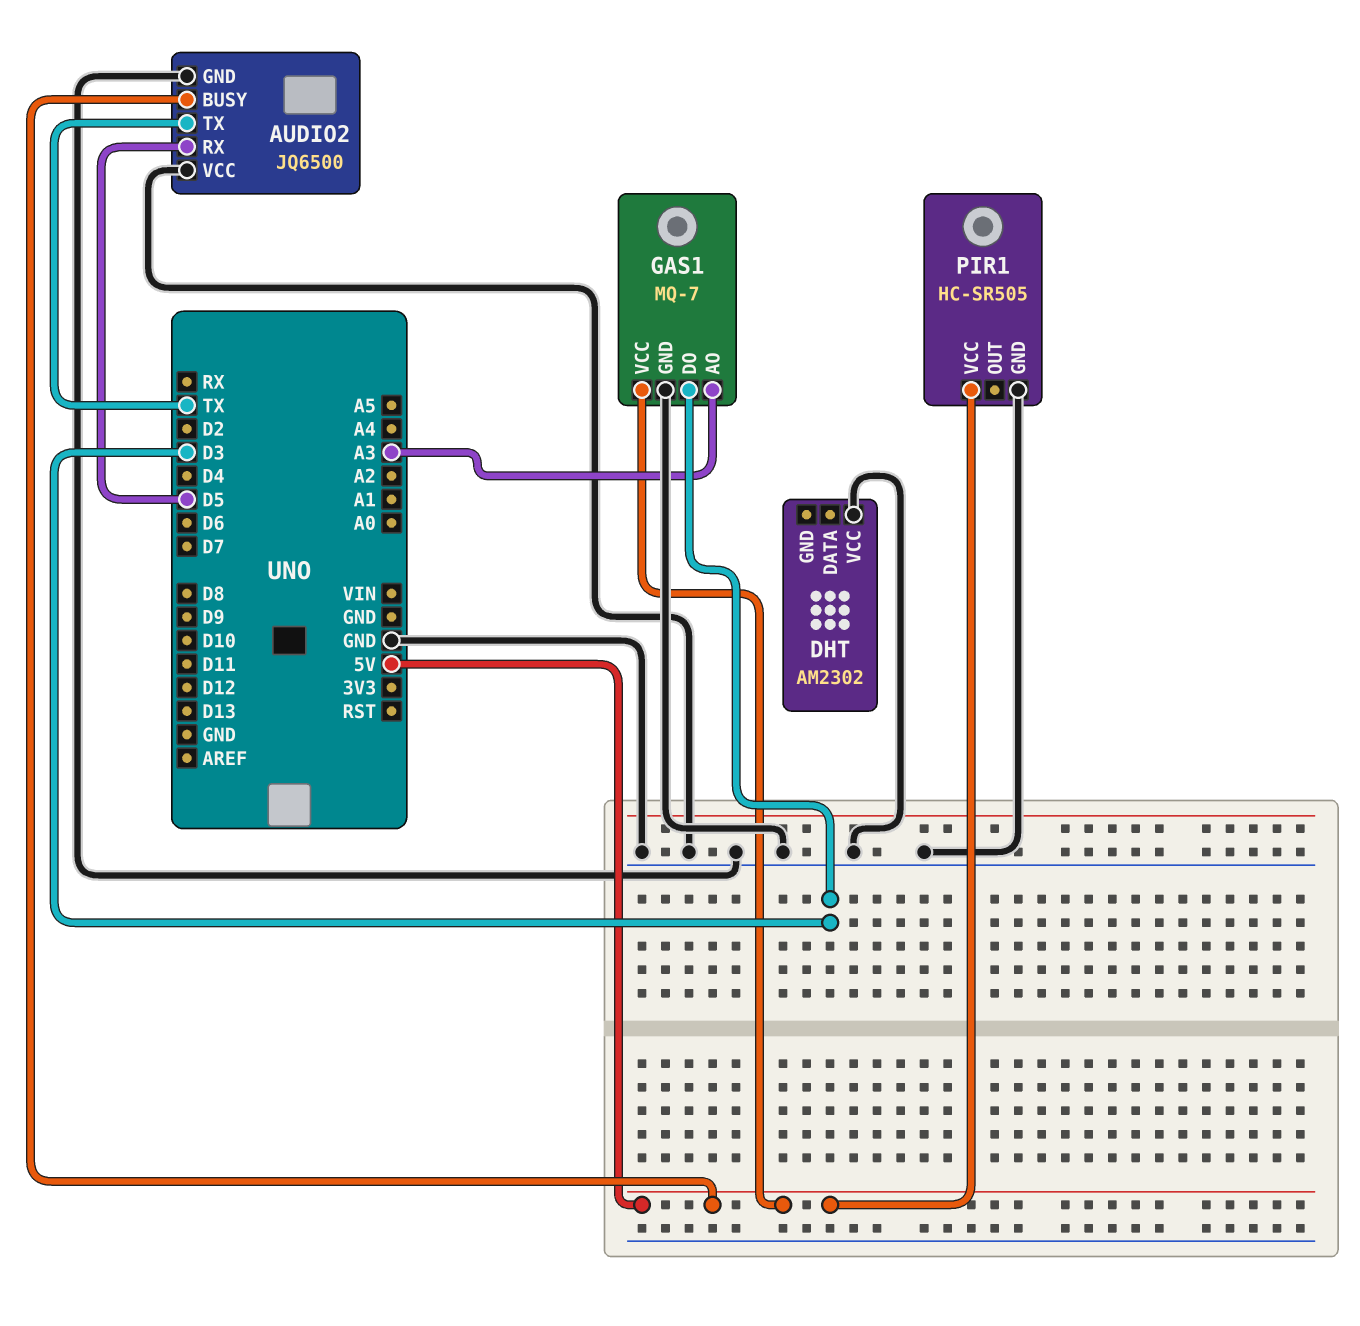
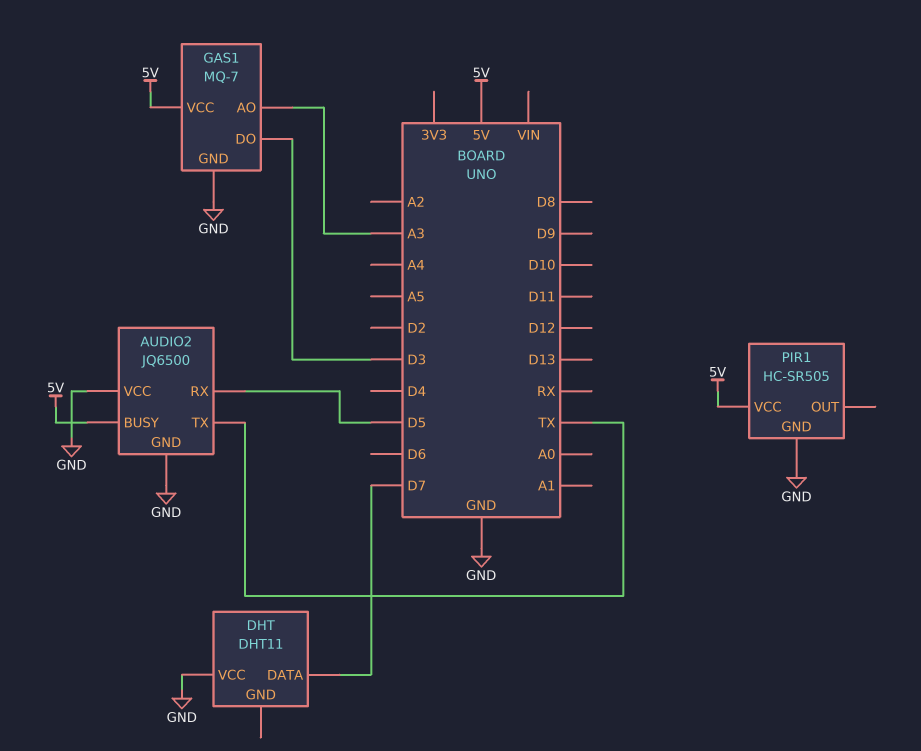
DHT: AM2302 -> DHT11
DHT pin DATA: none -> D7

